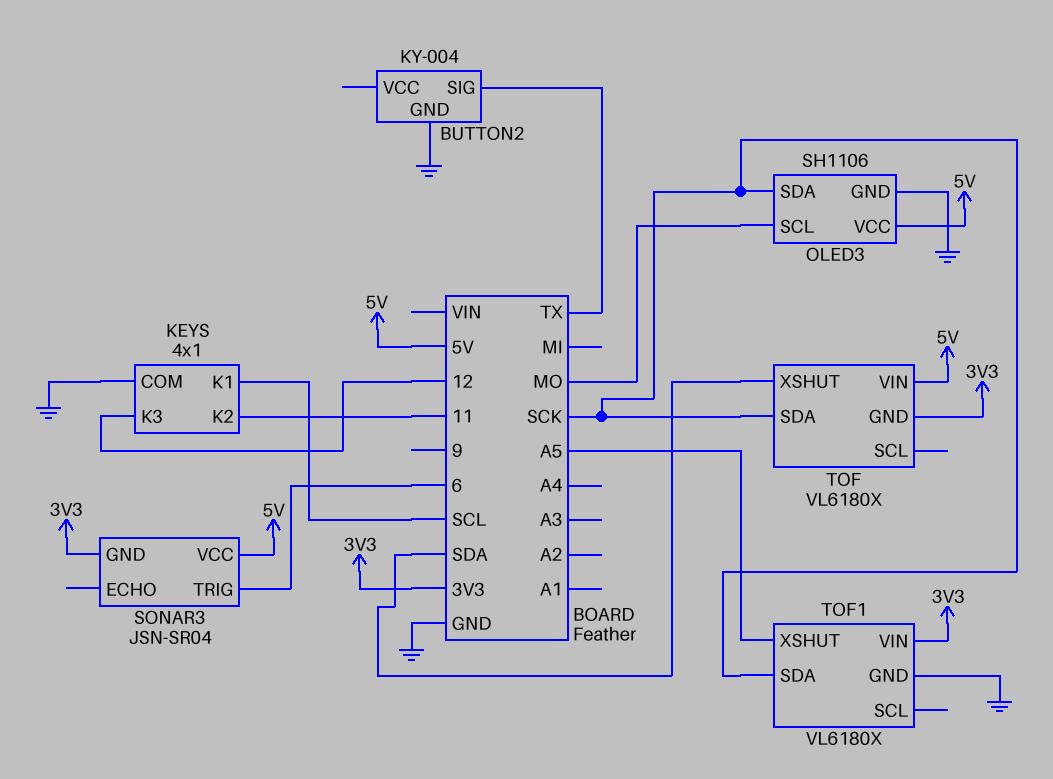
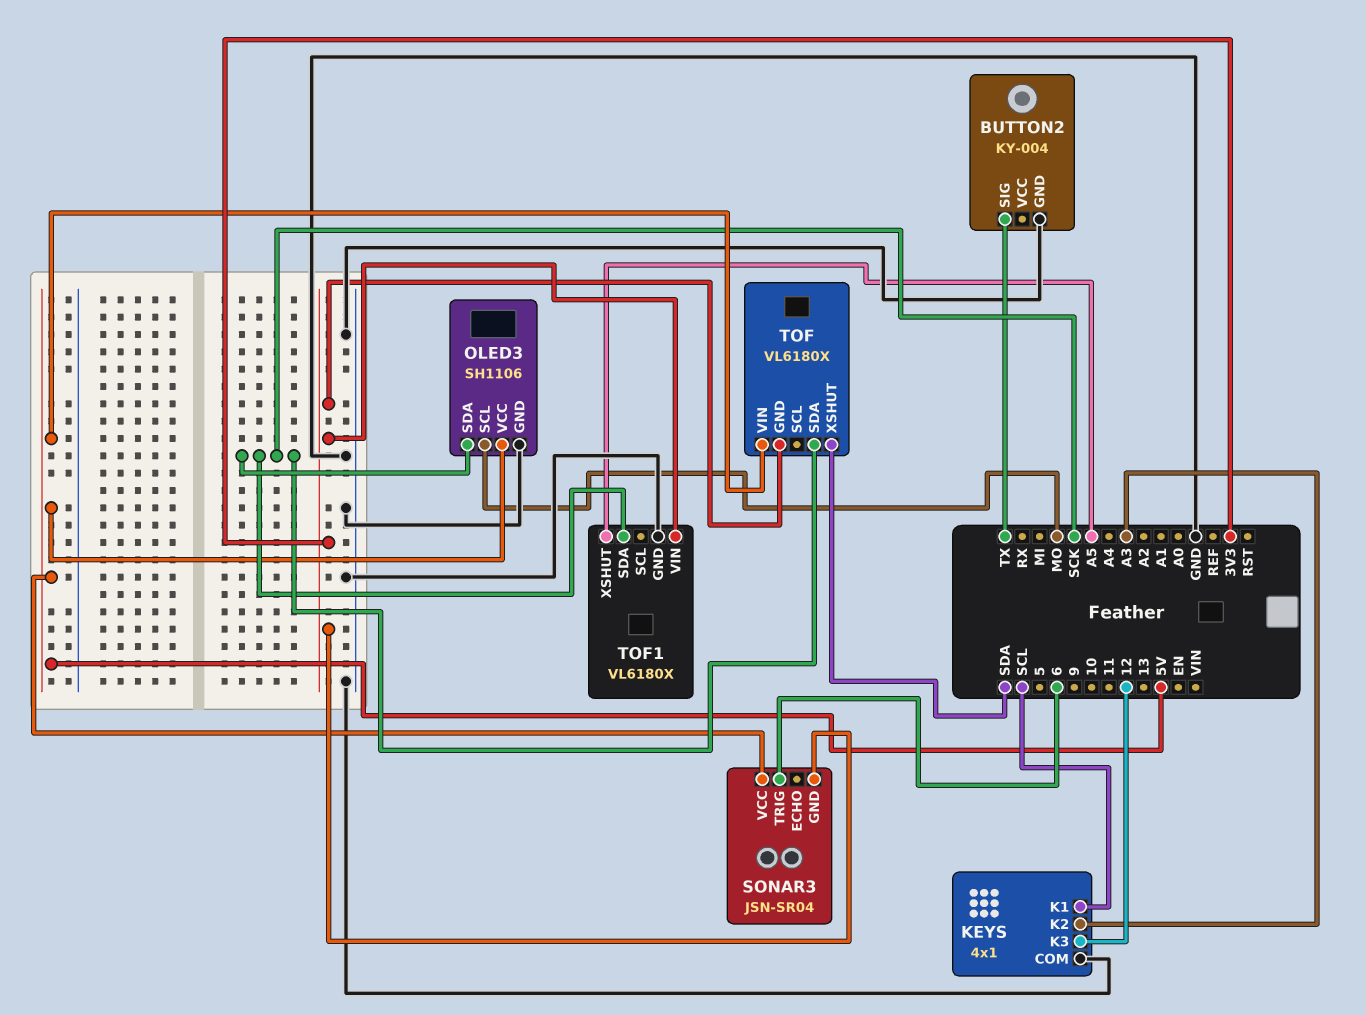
KEYS pin K2: 11 -> A3

